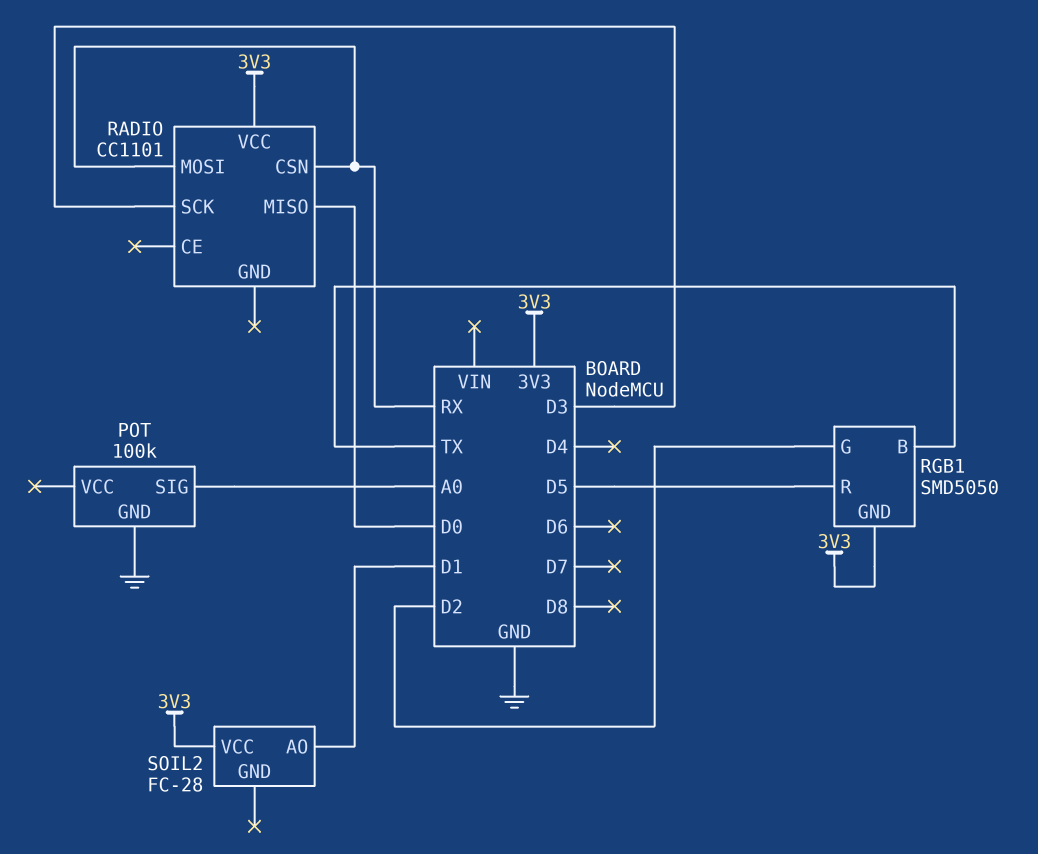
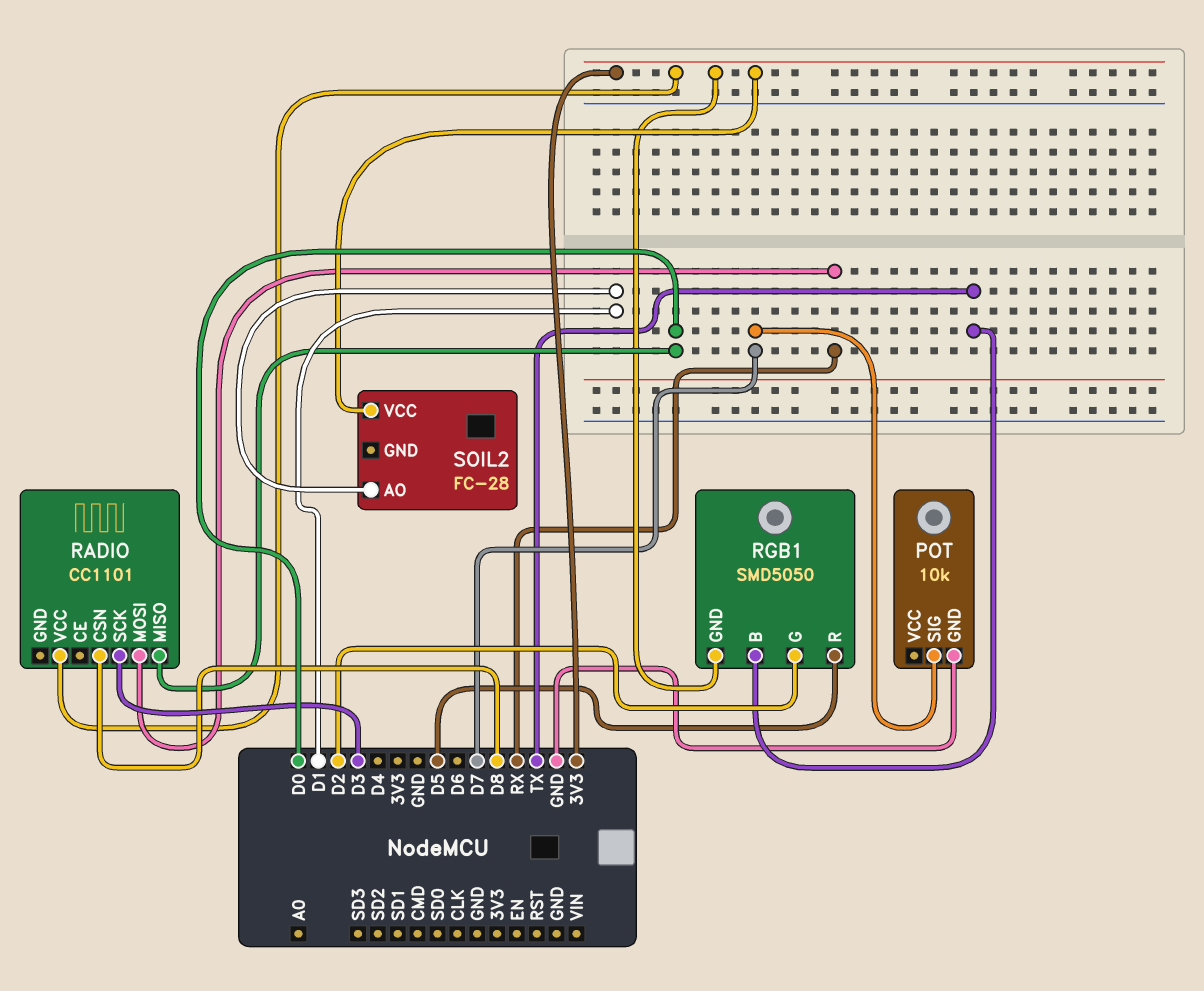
POT: 100k -> 10k
POT pin SIG: A0 -> D7
RADIO pin CSN: RX -> D8

